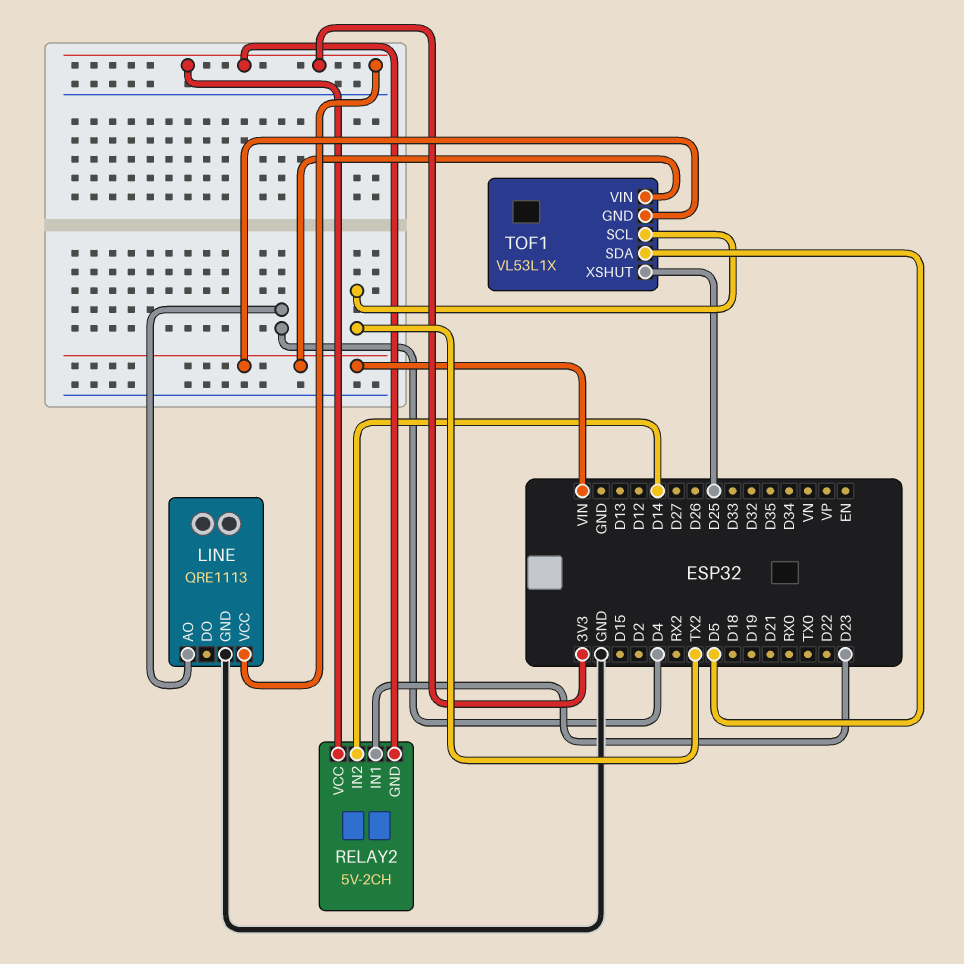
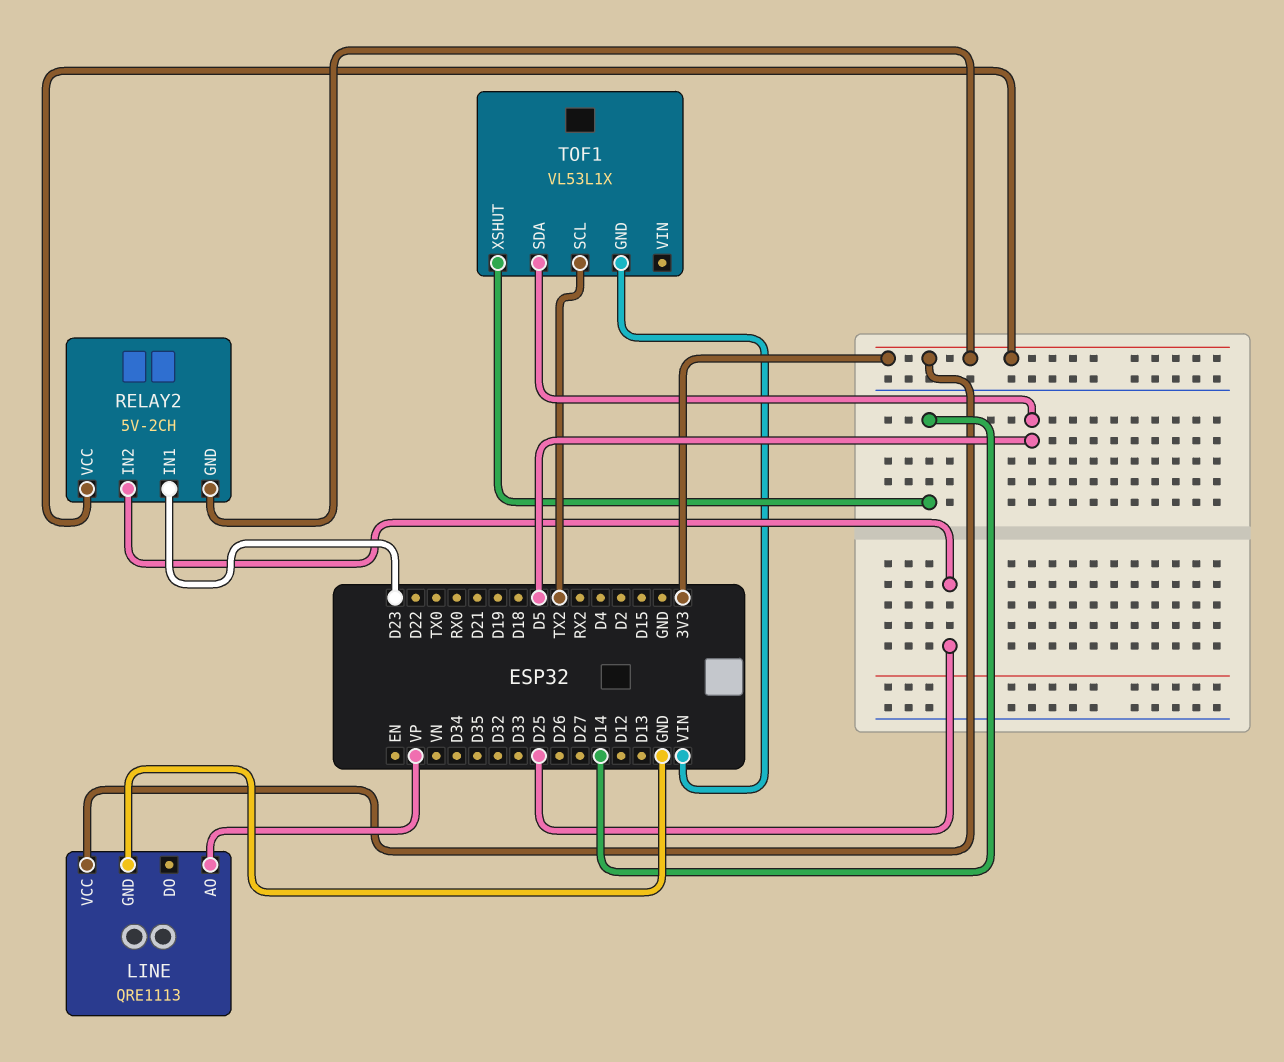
LINE pin AO: D4 -> VP
RELAY2 pin IN2: D14 -> D25
TOF1 pin VIN: VIN -> none
TOF1 pin XSHUT: D25 -> D14

